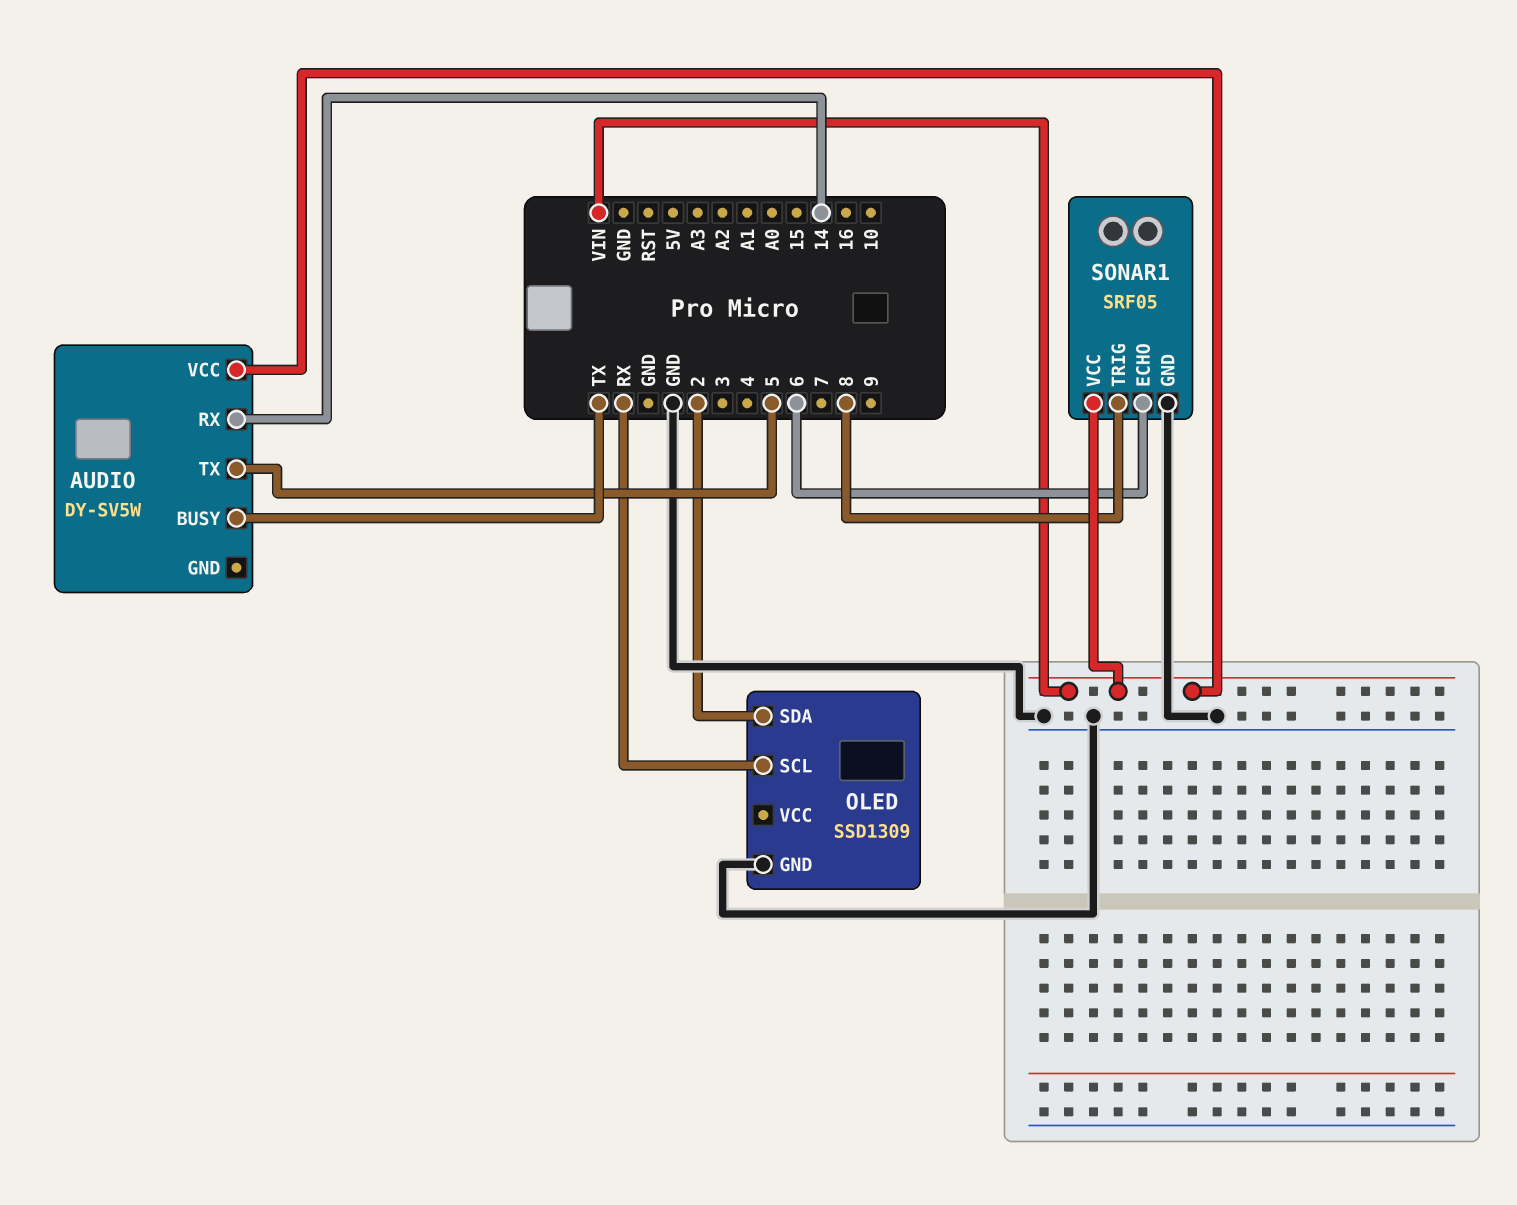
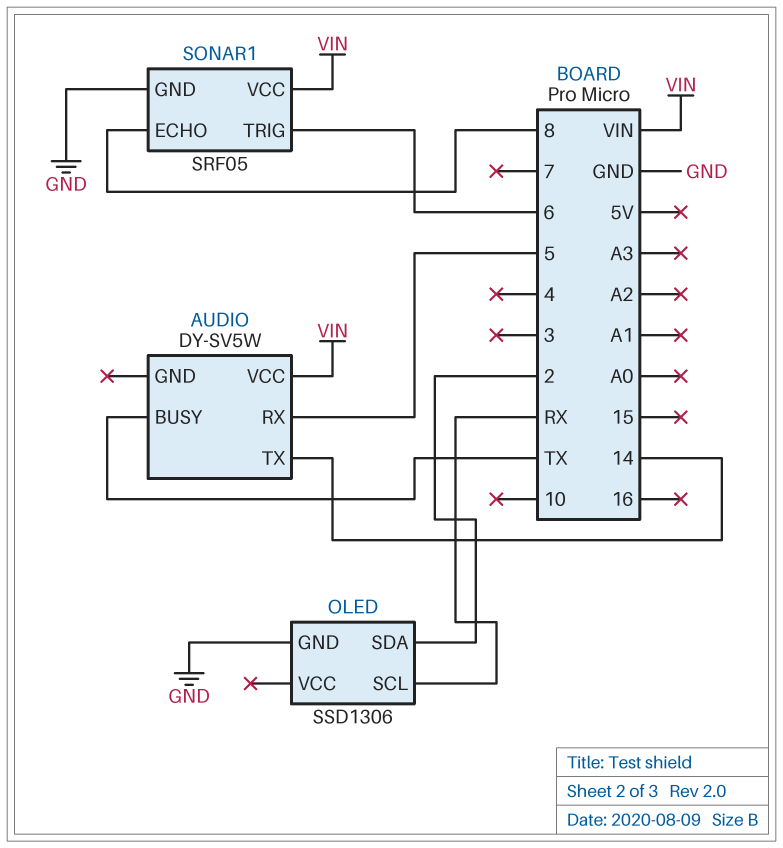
AUDIO pin RX: 14 -> 5
AUDIO pin TX: 5 -> 14
OLED: SSD1309 -> SSD1306
SONAR1 pin ECHO: 6 -> 8
SONAR1 pin TRIG: 8 -> 6

